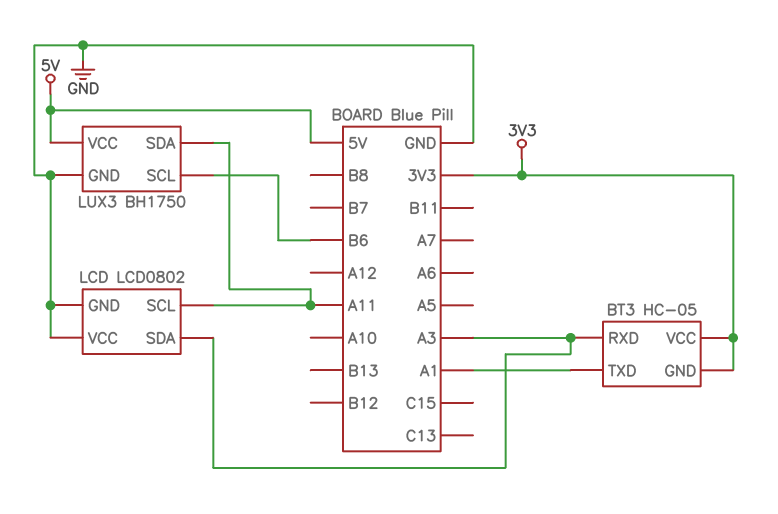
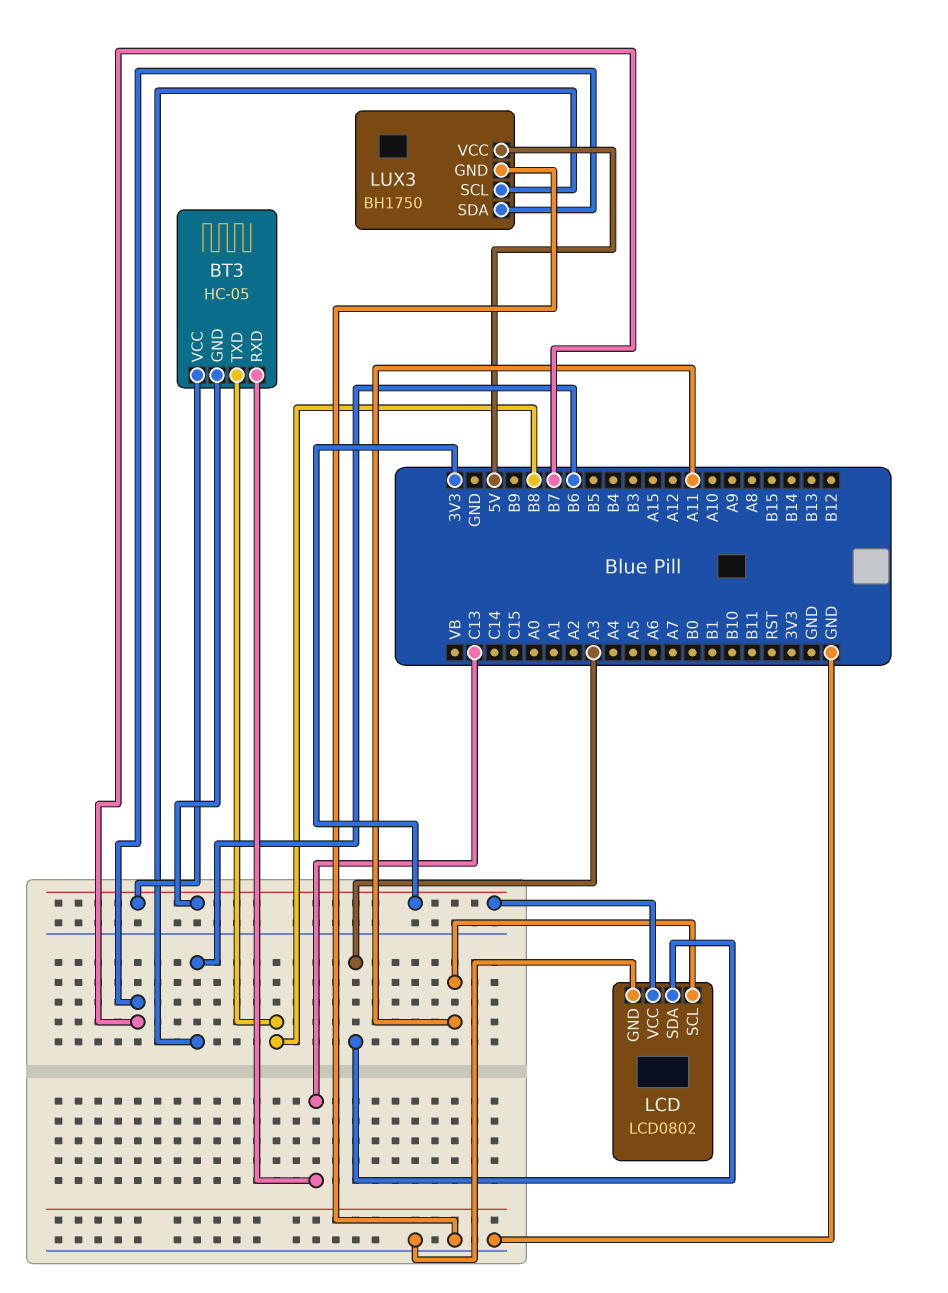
BT3 pin RXD: A3 -> C13
BT3 pin TXD: A1 -> B8
LCD pin VCC: GND -> 3V3
LUX3 pin SDA: A11 -> B7

